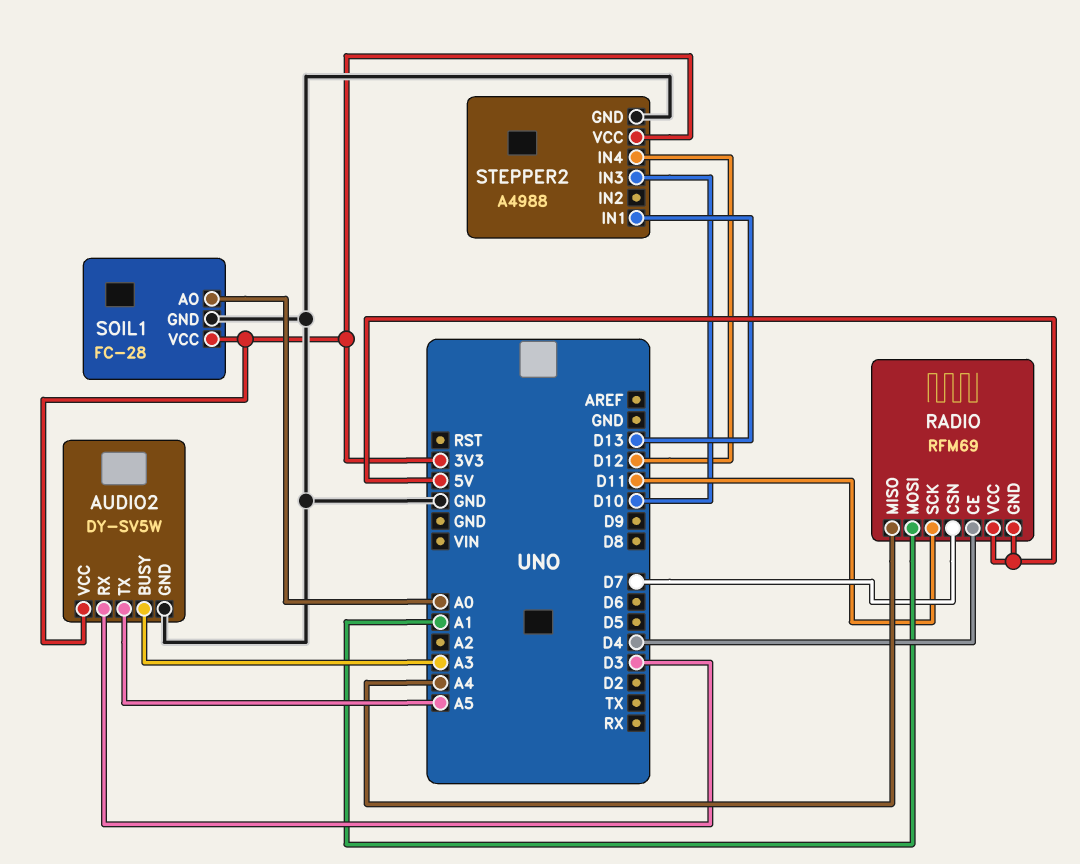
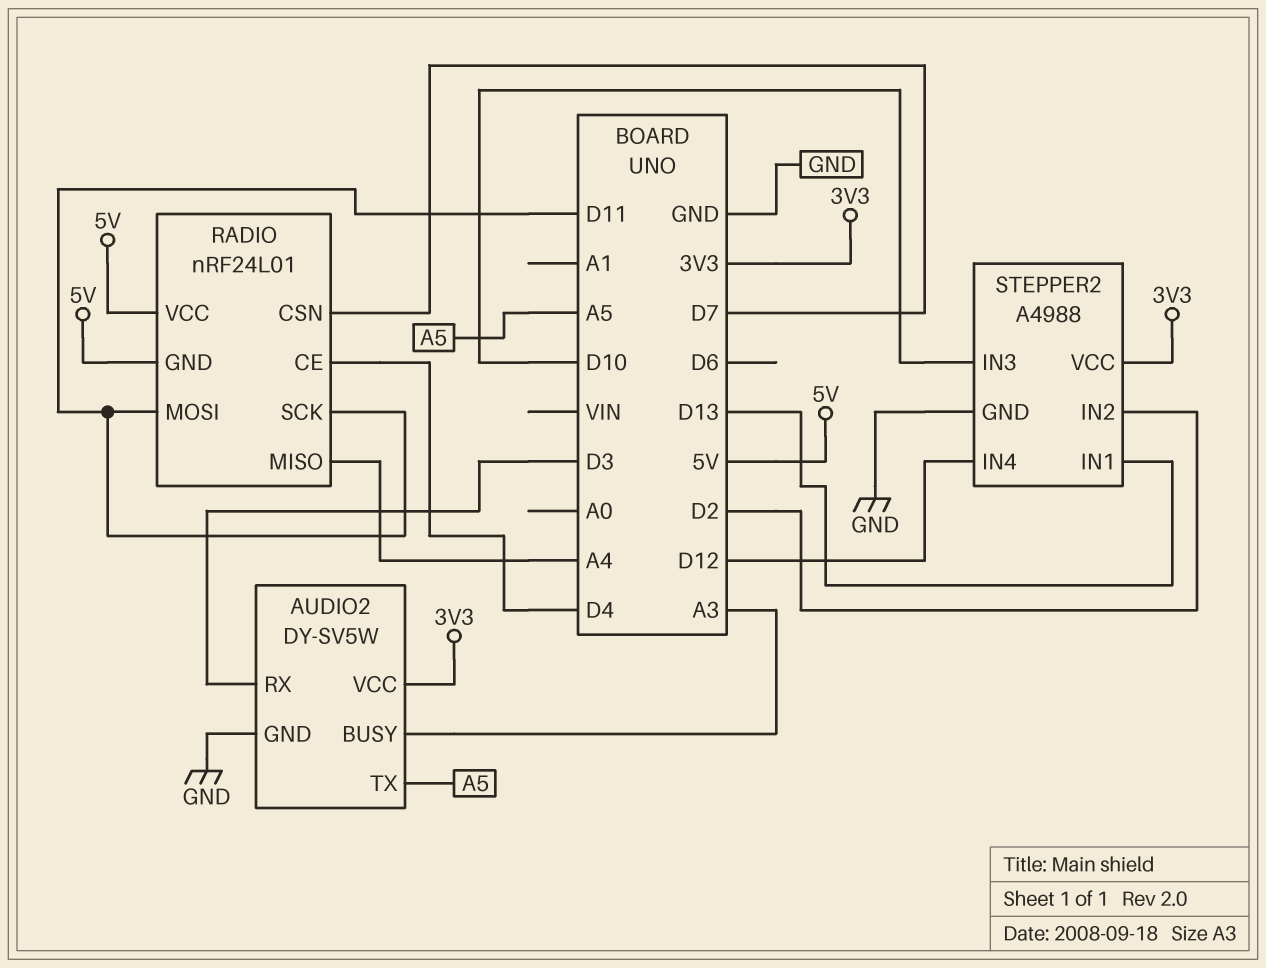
RADIO: RFM69 -> nRF24L01
RADIO pin MOSI: A1 -> D11
SOIL1: FC-28 -> none
SOIL1 pin AO: A0 -> none
SOIL1 pin GND: GND -> none
SOIL1 pin VCC: 3V3 -> none
STEPPER2 pin IN2: none -> D2

